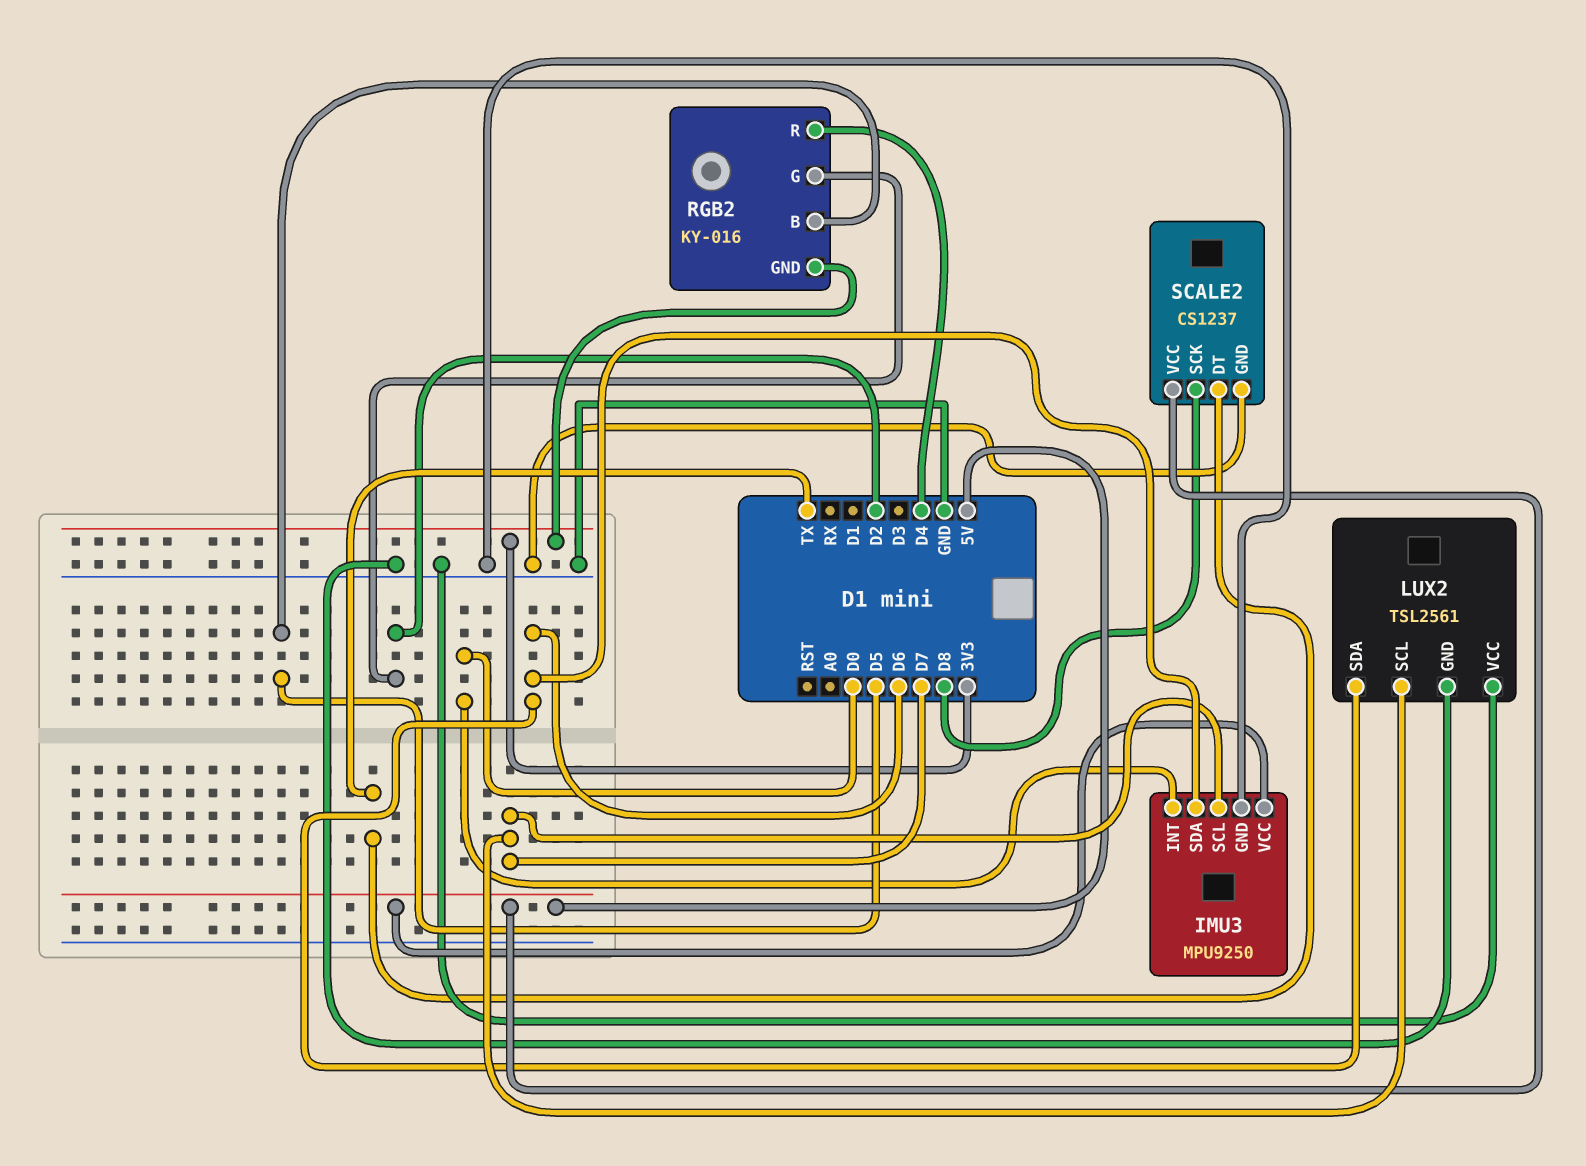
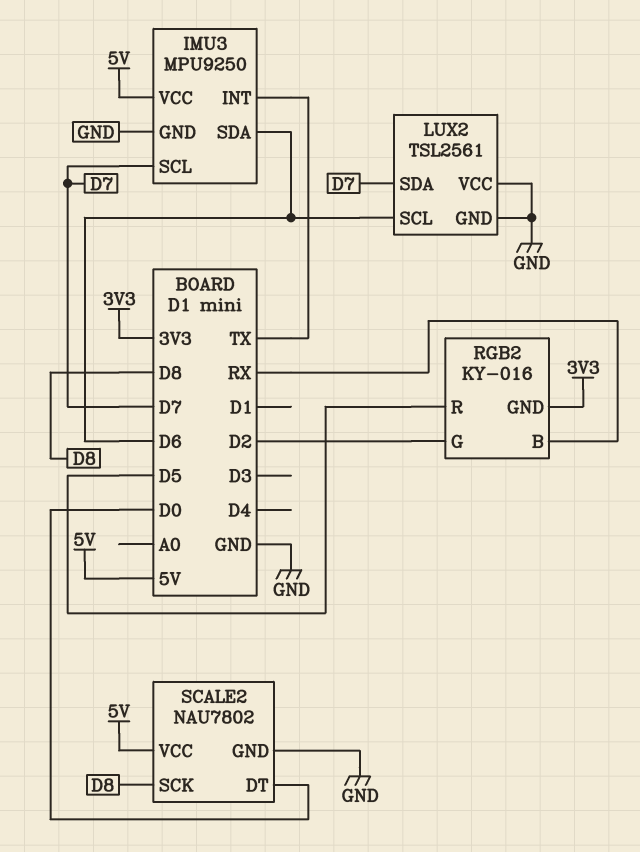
IMU3 pin INT: D0 -> TX
LUX2 pin SCL: D7 -> D6
LUX2 pin SDA: D6 -> D7
RGB2 pin B: D5 -> RX
RGB2 pin R: D4 -> D5
SCALE2: CS1237 -> NAU7802
SCALE2 pin DT: TX -> D0

